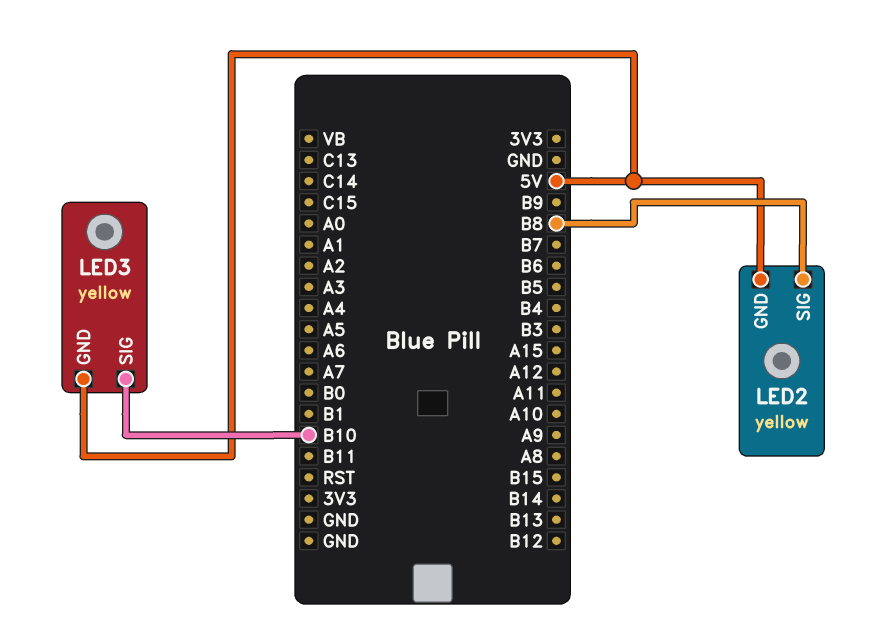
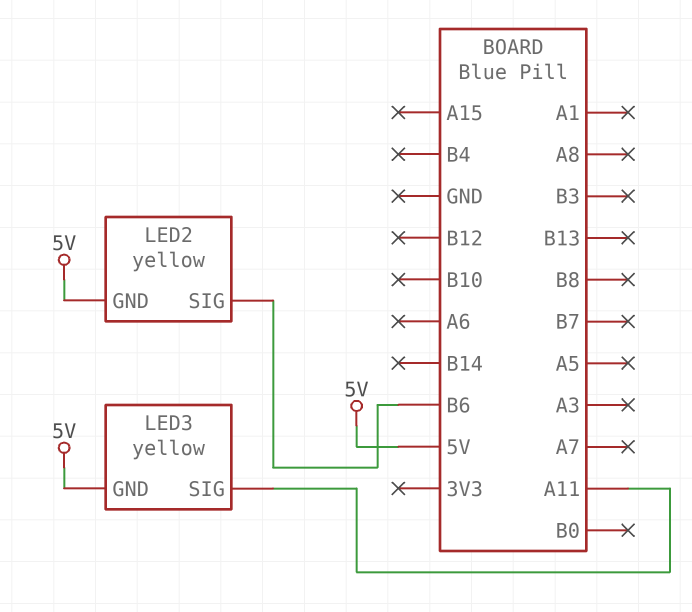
LED2 pin SIG: B8 -> B6
LED3 pin SIG: B10 -> A11

